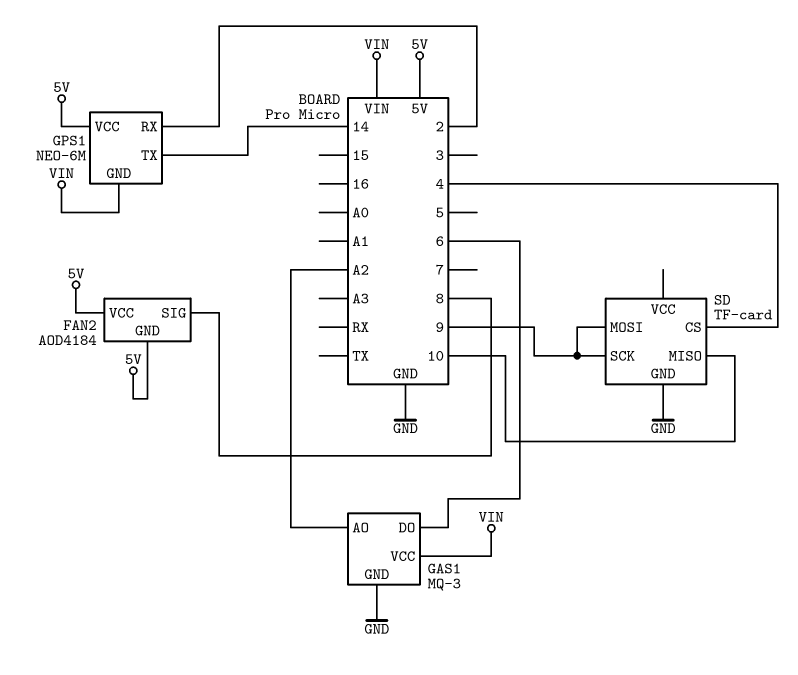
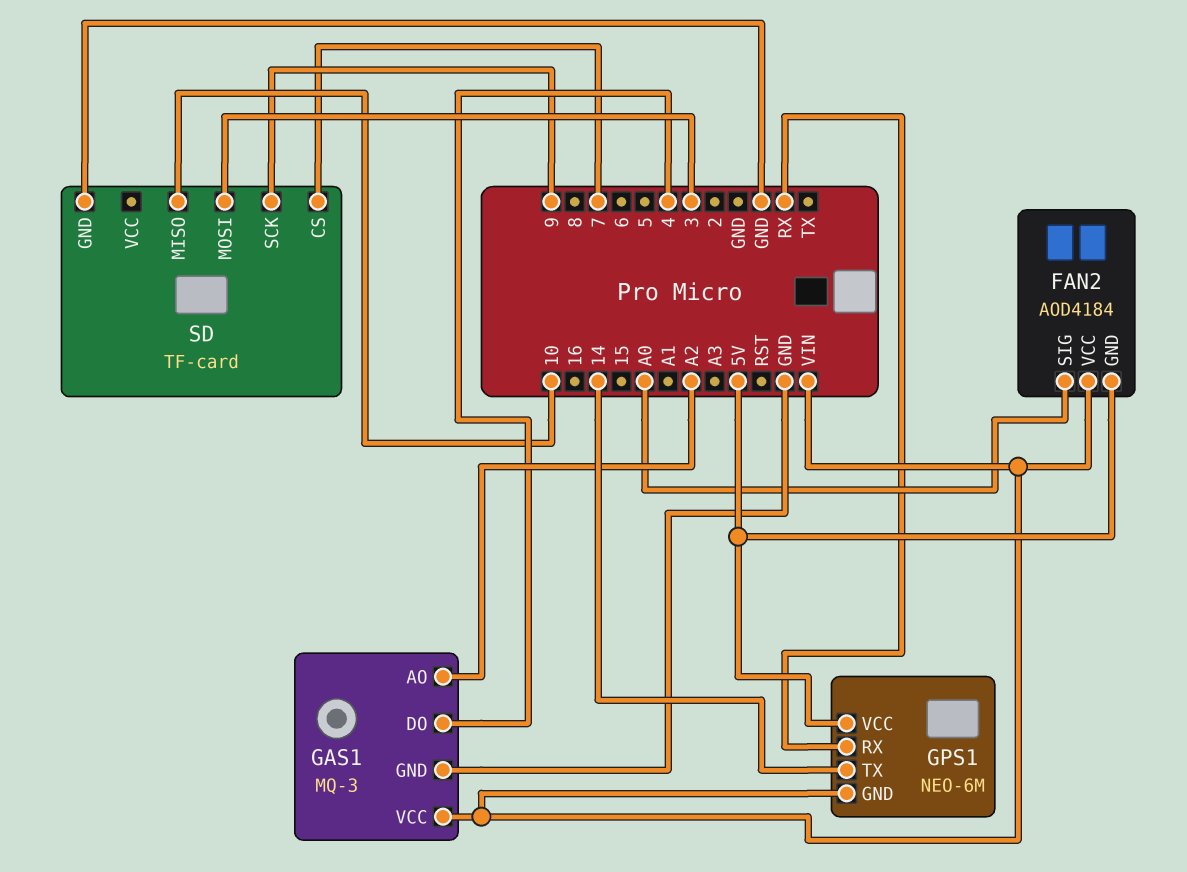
FAN2 pin SIG: 8 -> A0
FAN2 pin VCC: 5V -> VIN
GAS1 pin DO: 6 -> 4
GPS1 pin RX: 2 -> RX
SD pin CS: 4 -> 7
SD pin MOSI: 9 -> 3

